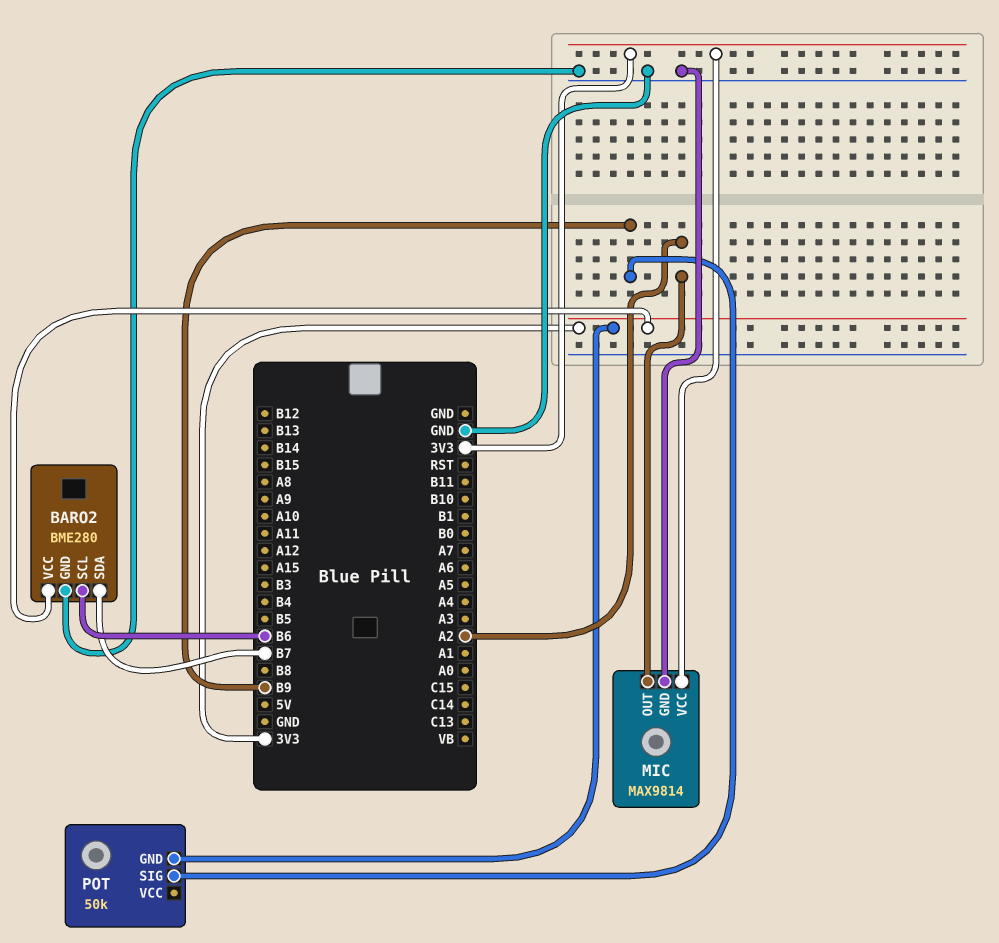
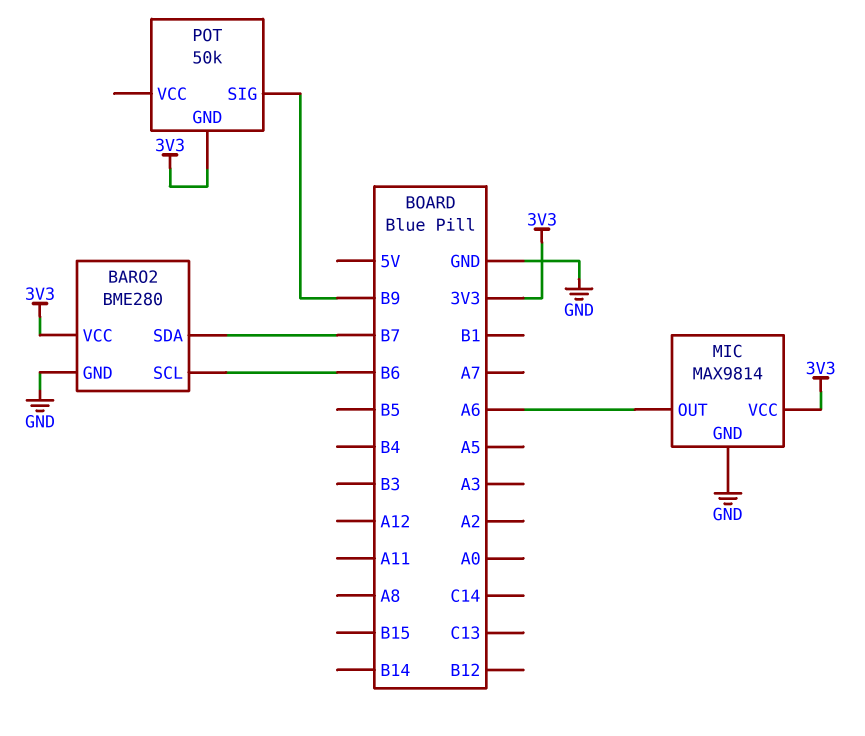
MIC pin OUT: A2 -> A6

